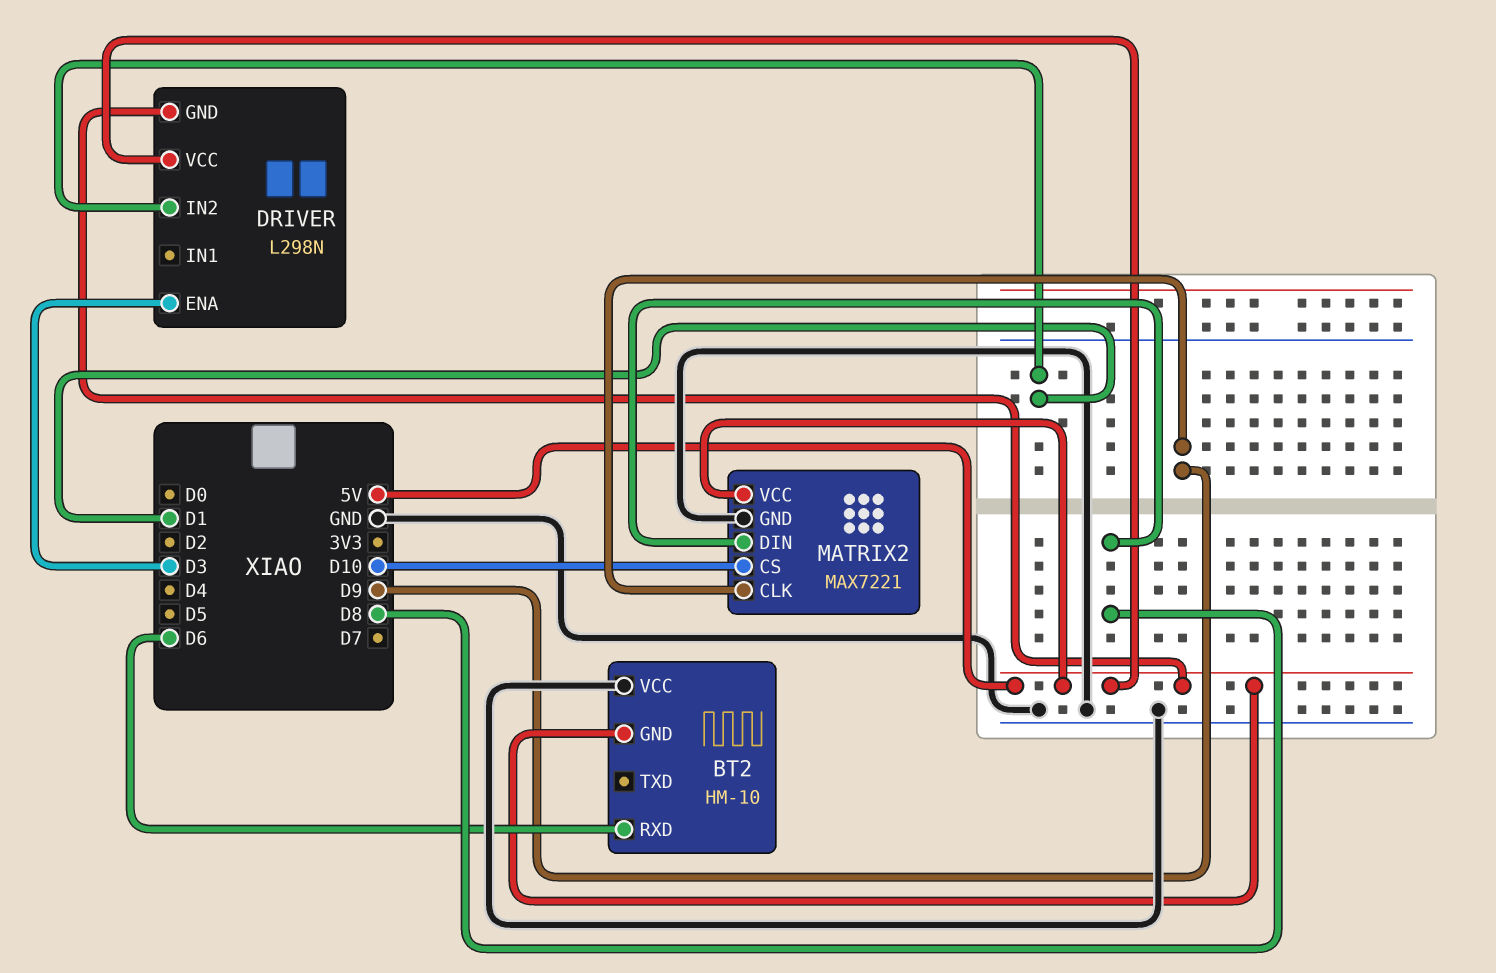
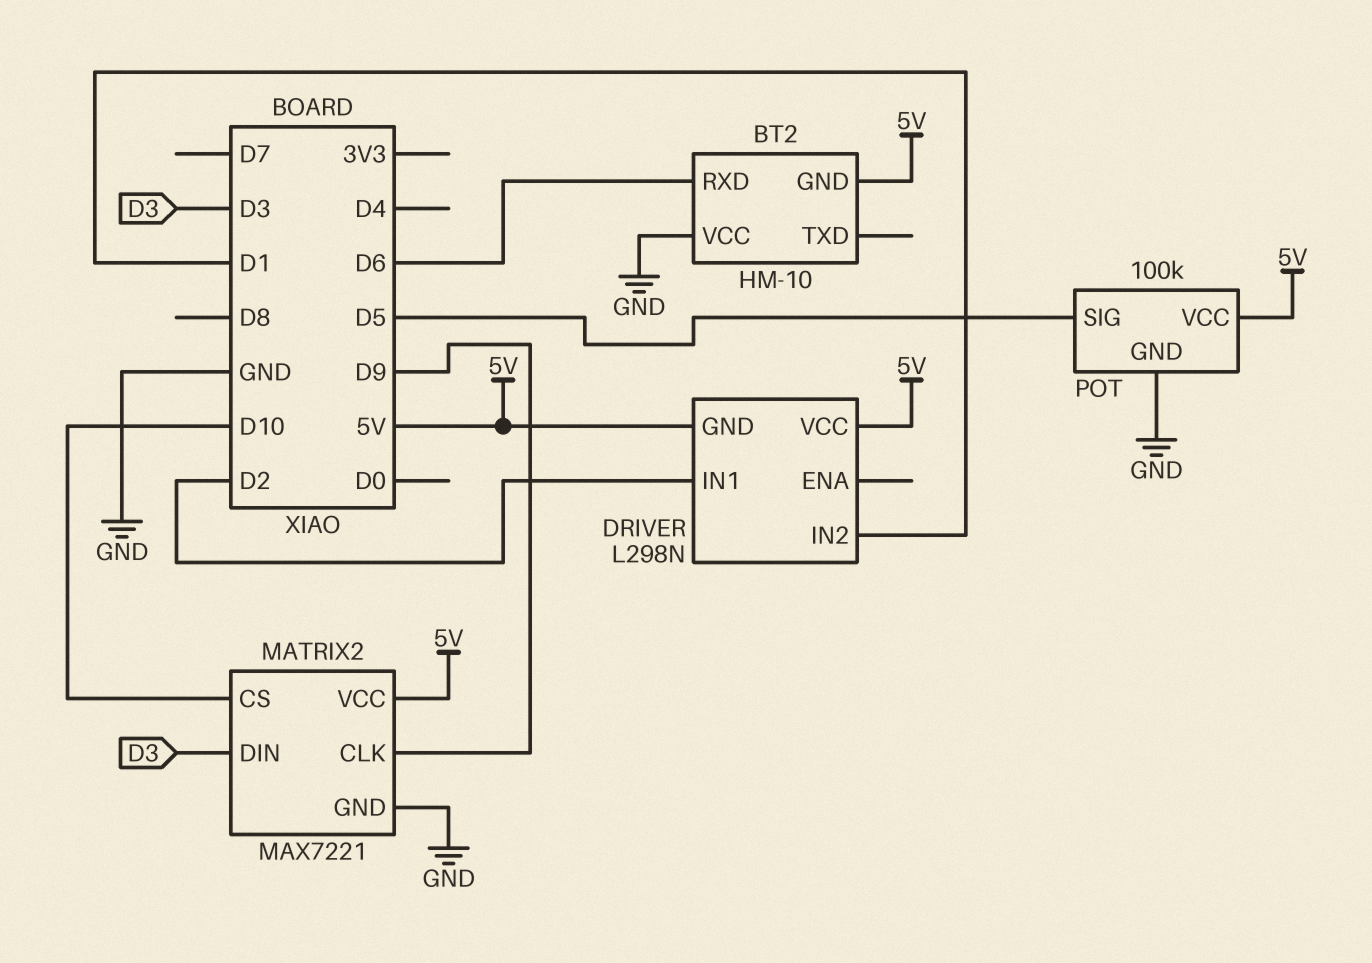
DRIVER pin ENA: D3 -> none
DRIVER pin IN1: none -> D2
MATRIX2 pin DIN: D8 -> D3
POT: none -> 100k
POT pin GND: none -> GND
POT pin SIG: none -> D5
POT pin VCC: none -> 5V

